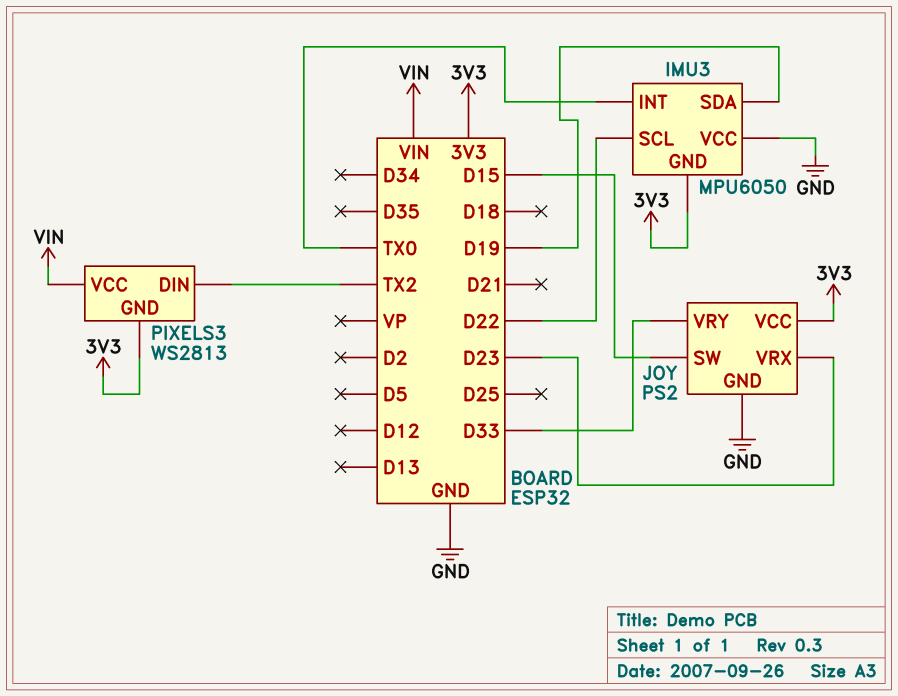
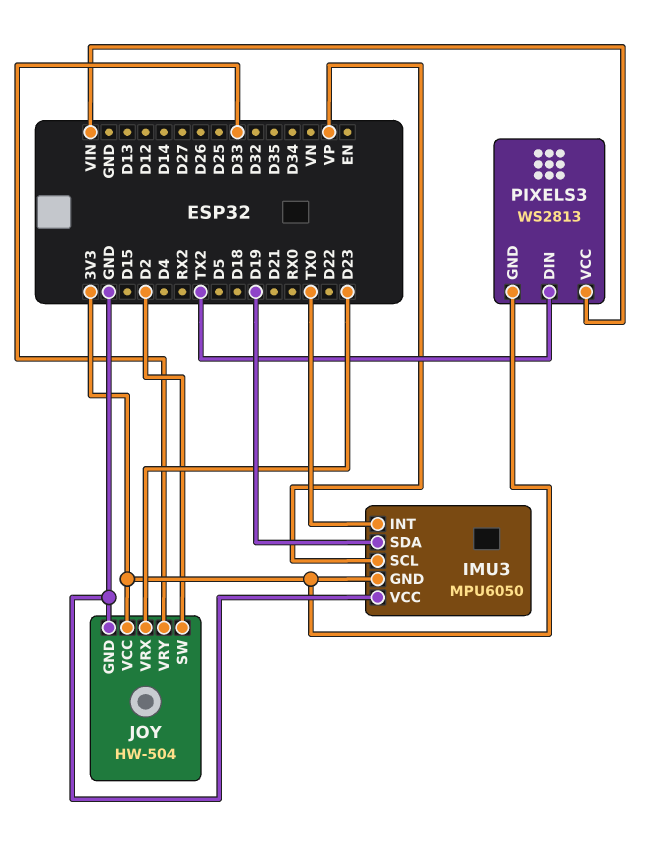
IMU3 pin SCL: D22 -> VP
JOY: PS2 -> HW-504
JOY pin SW: D15 -> D2

